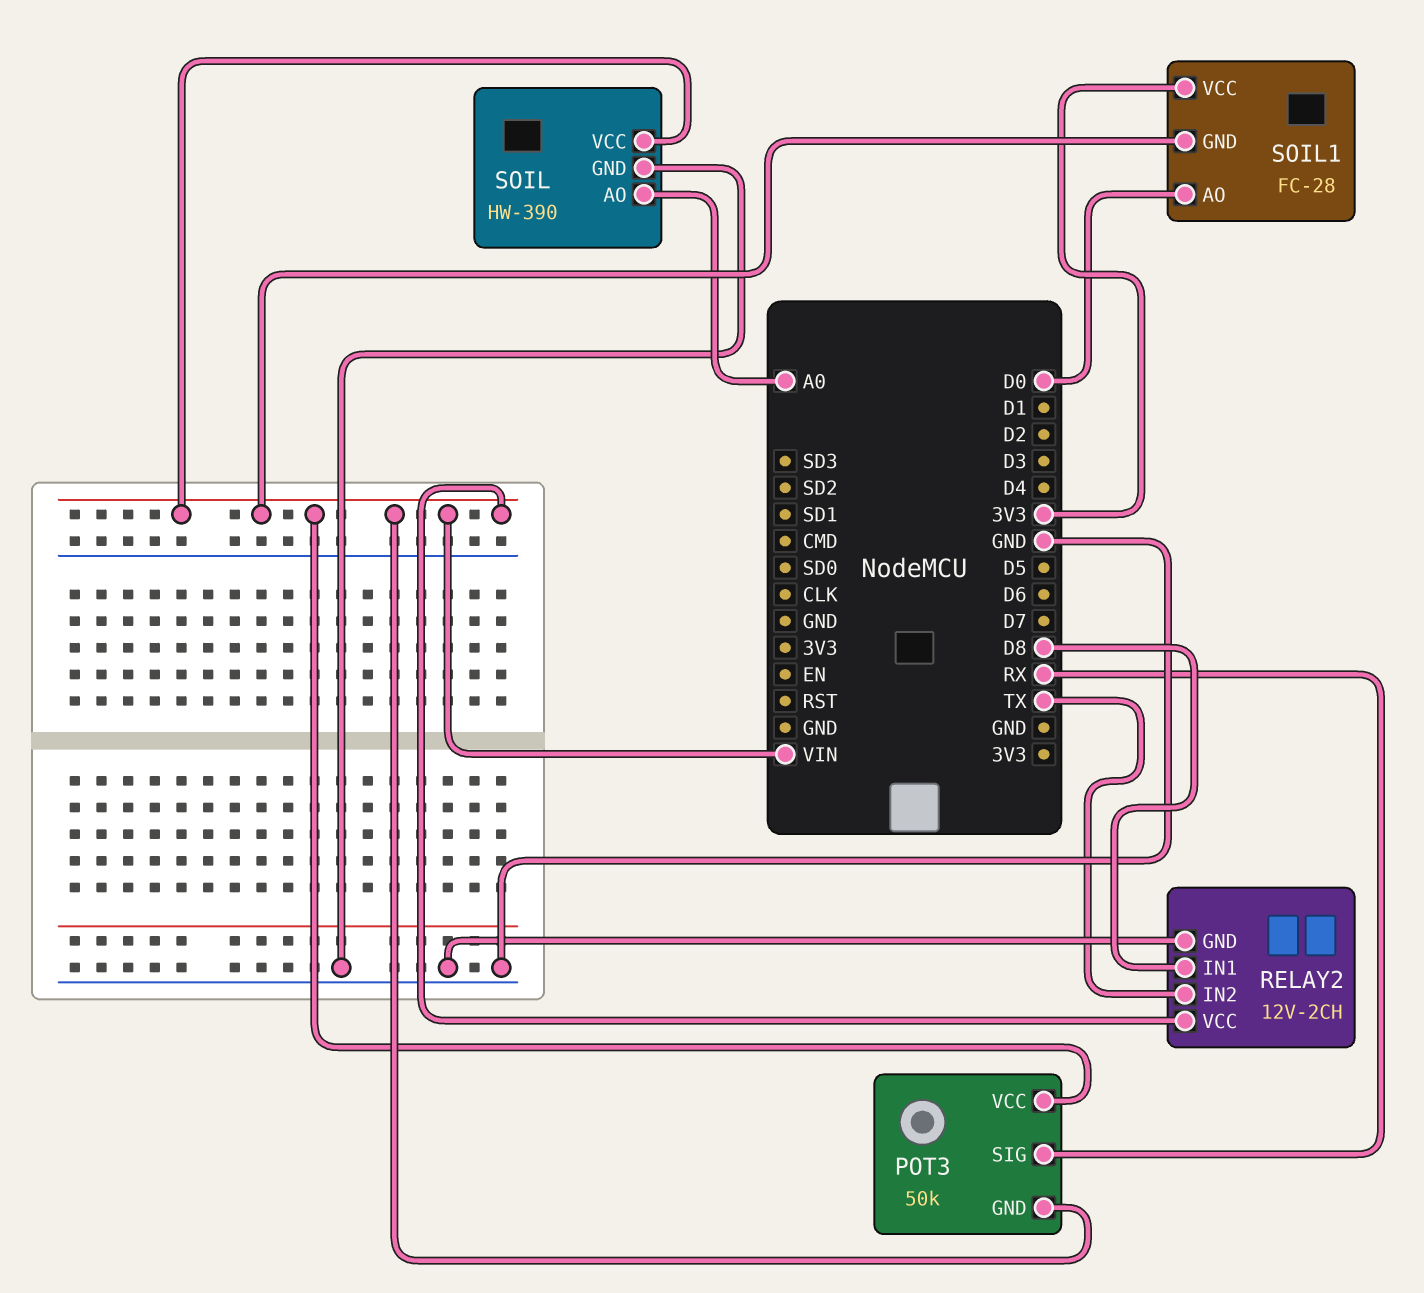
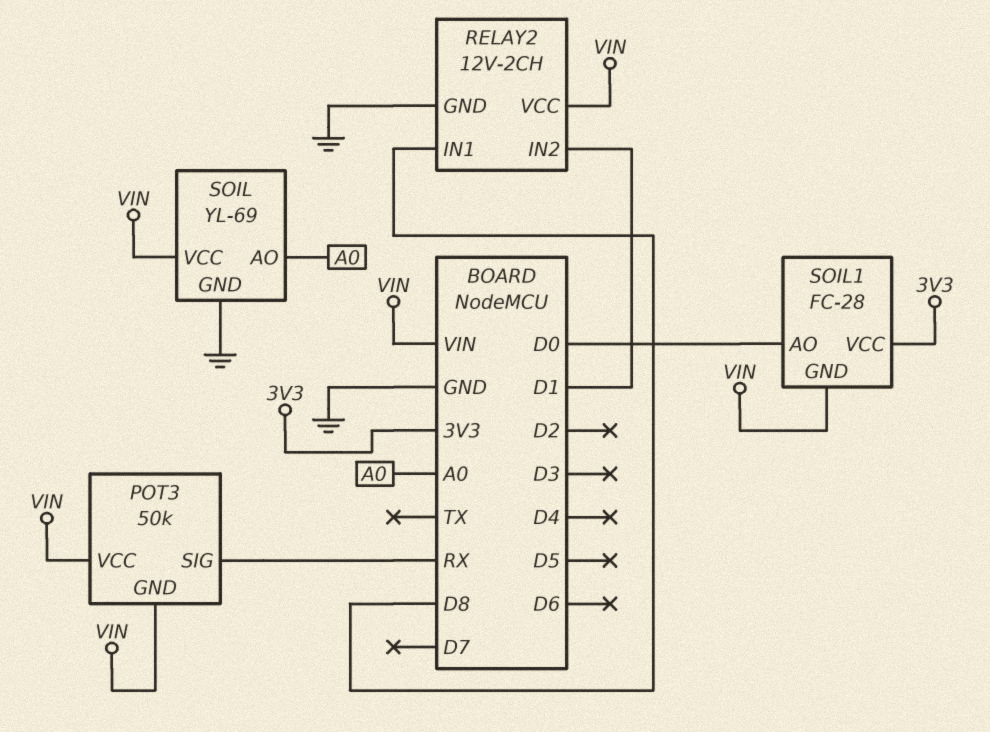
RELAY2 pin IN2: TX -> D1
SOIL: HW-390 -> YL-69

